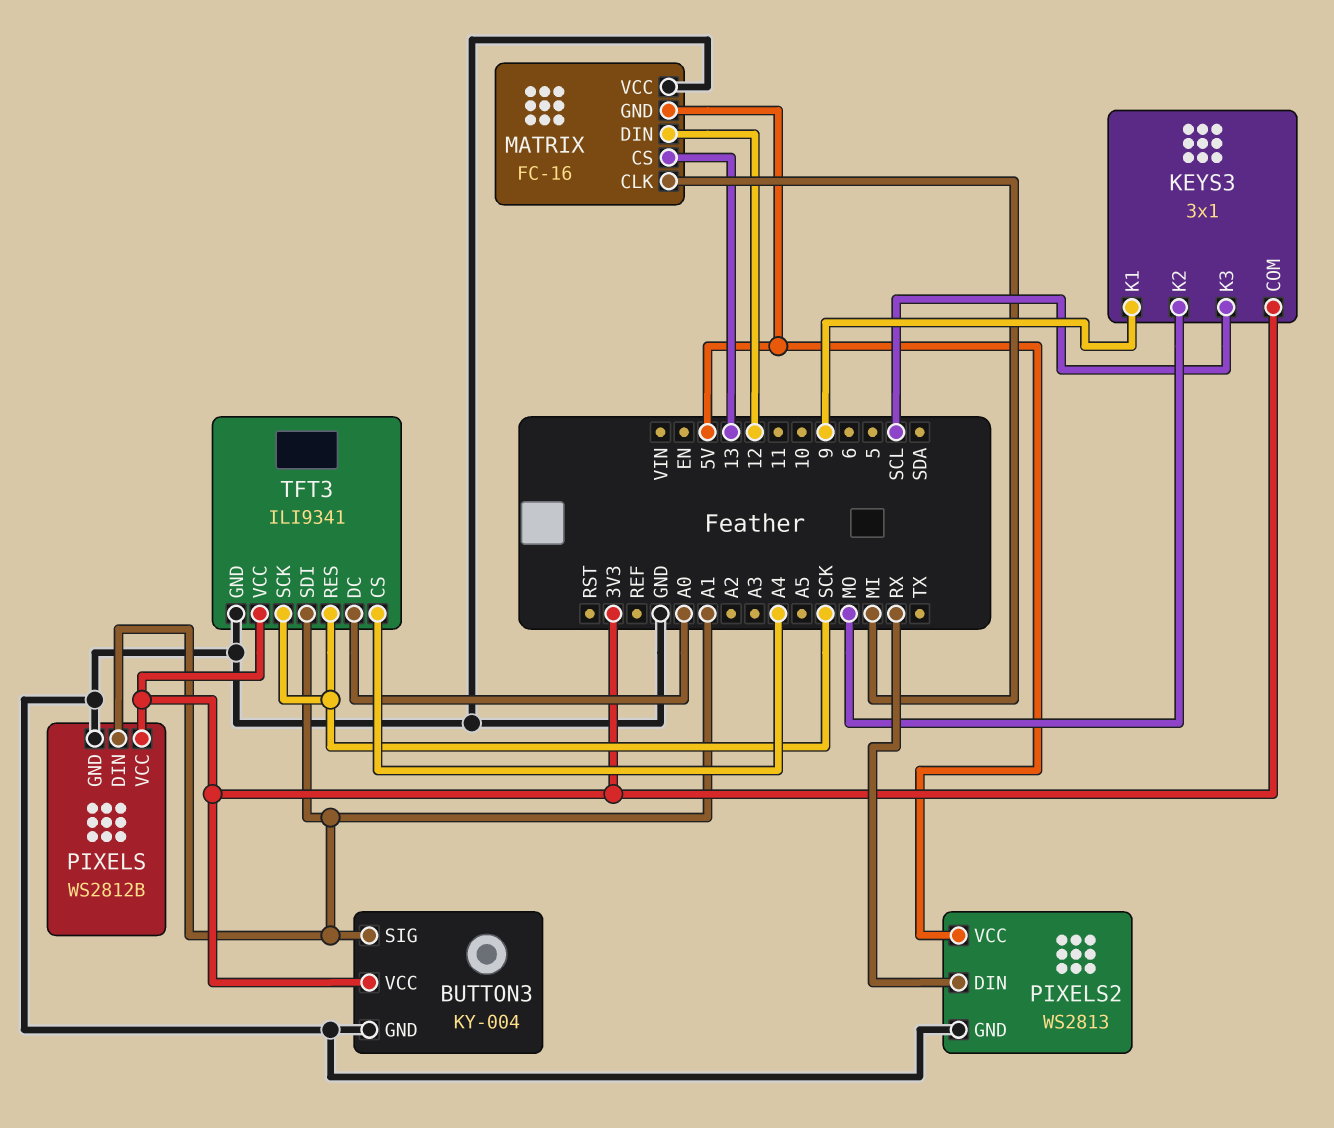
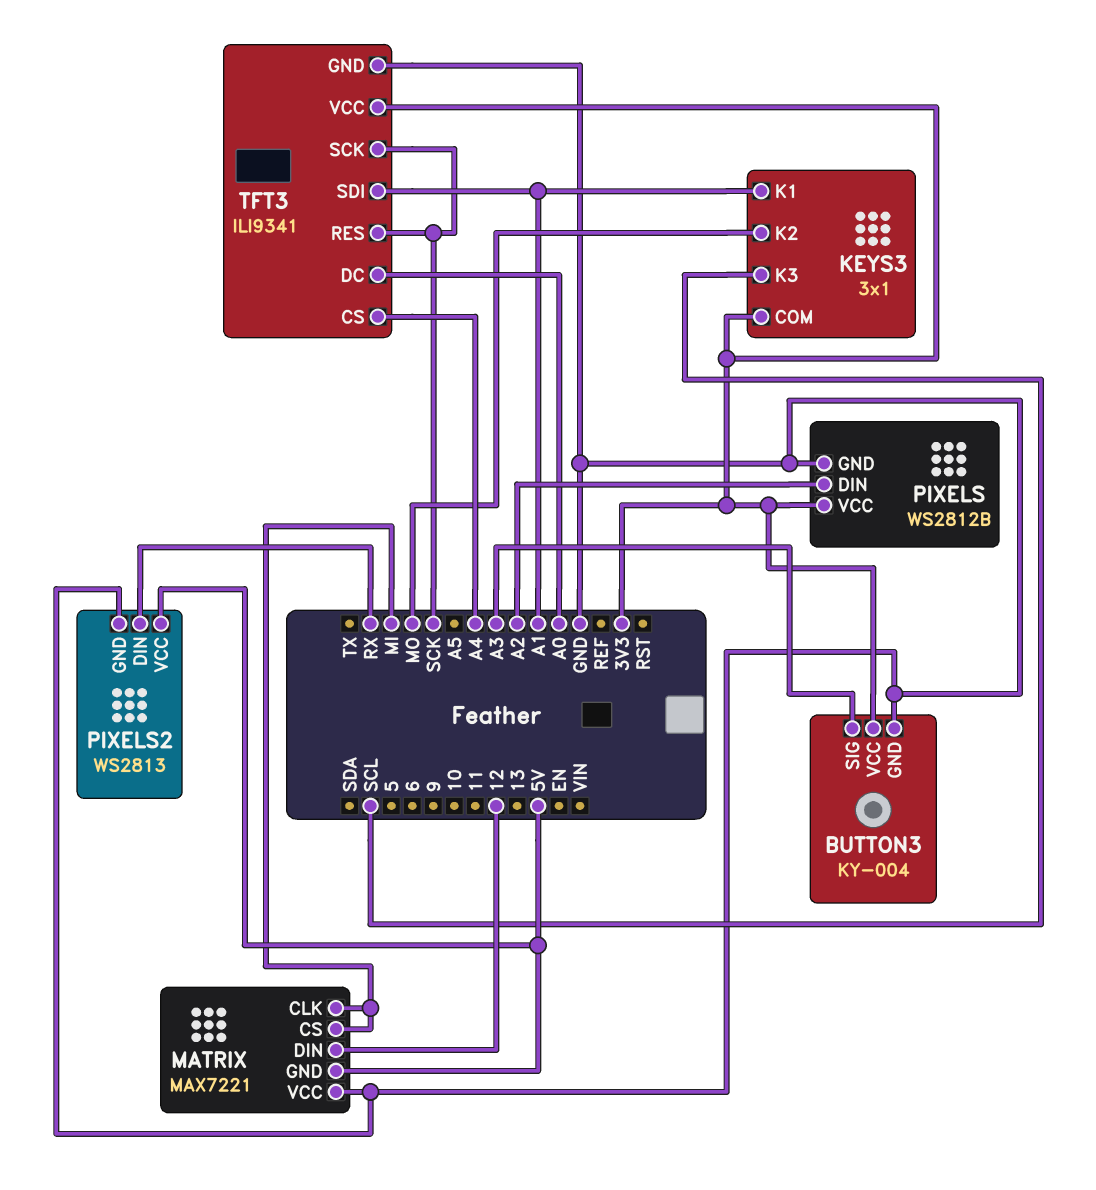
BUTTON3 pin SIG: A1 -> A3
KEYS3 pin K1: 9 -> A1
MATRIX: FC-16 -> MAX7221
MATRIX pin CS: 13 -> MI
PIXELS pin DIN: A1 -> A2

